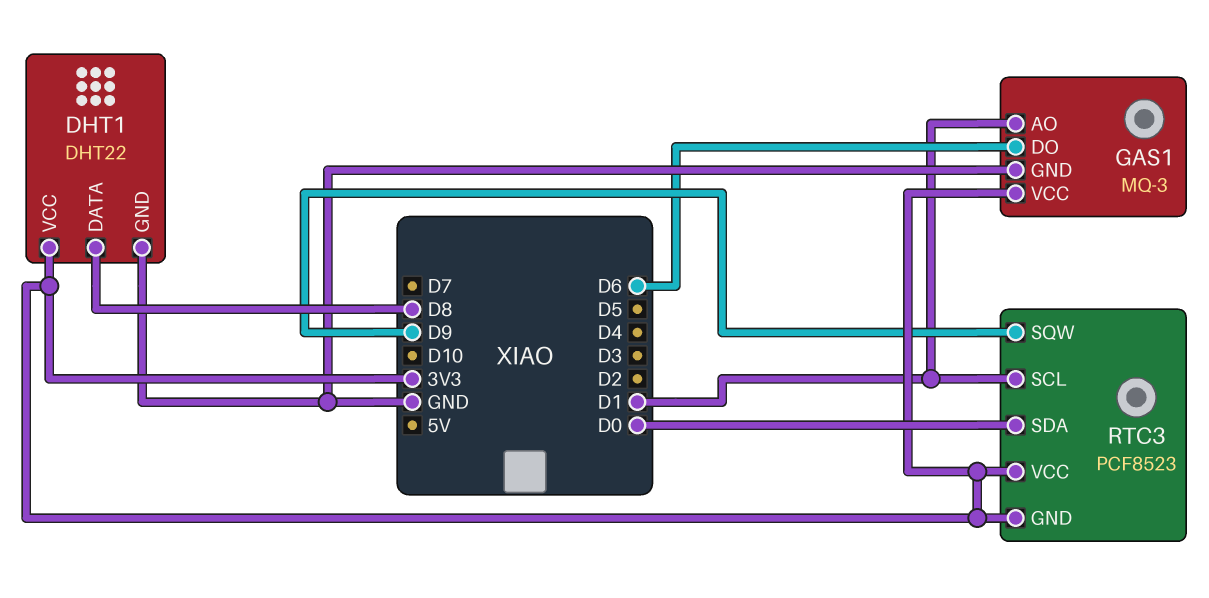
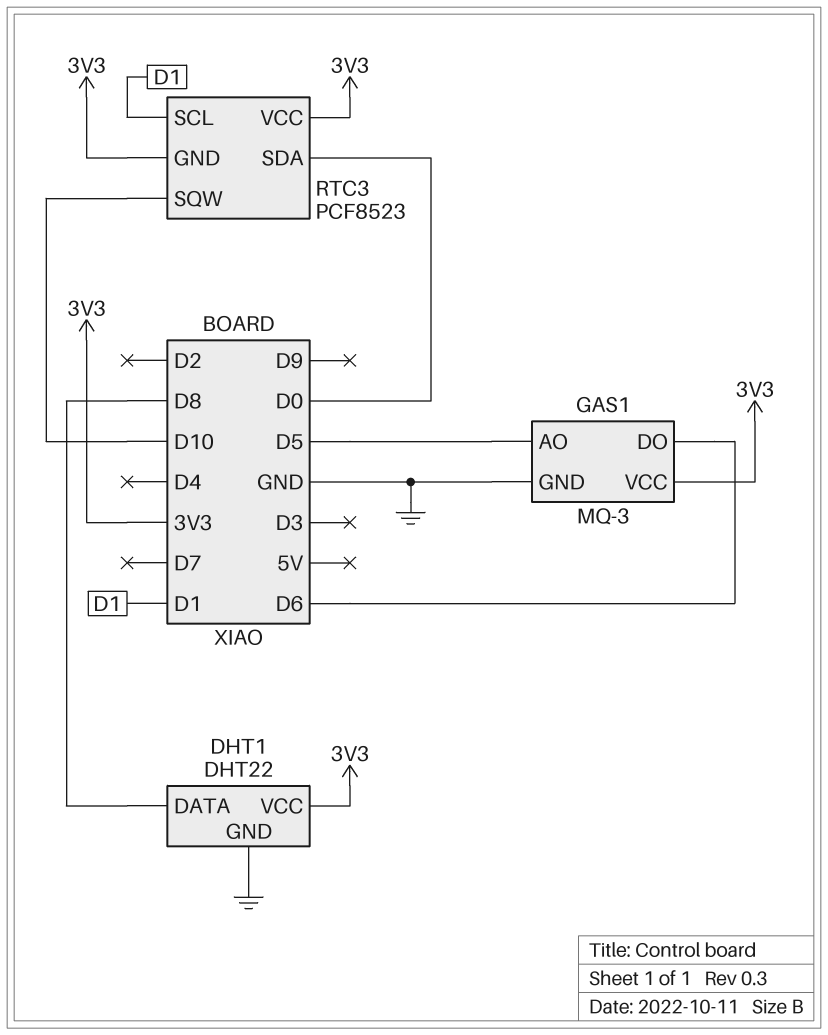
GAS1 pin AO: D1 -> D5
RTC3 pin SQW: D9 -> D10

